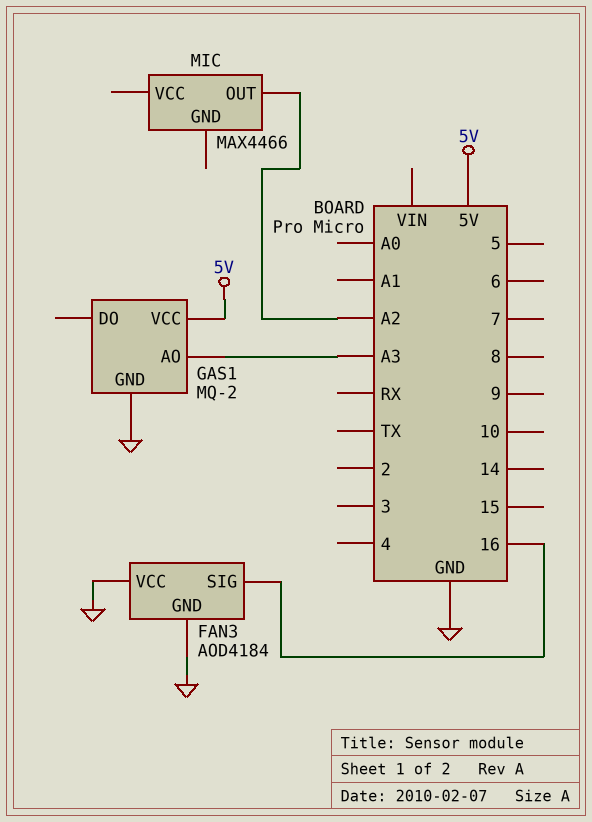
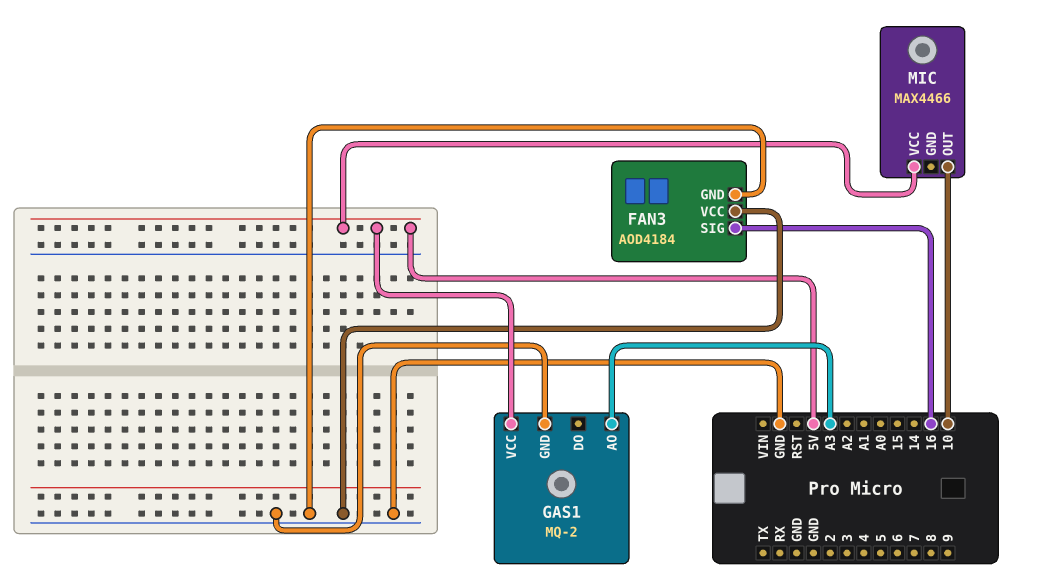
MIC pin OUT: A2 -> 10
MIC pin VCC: none -> 5V

